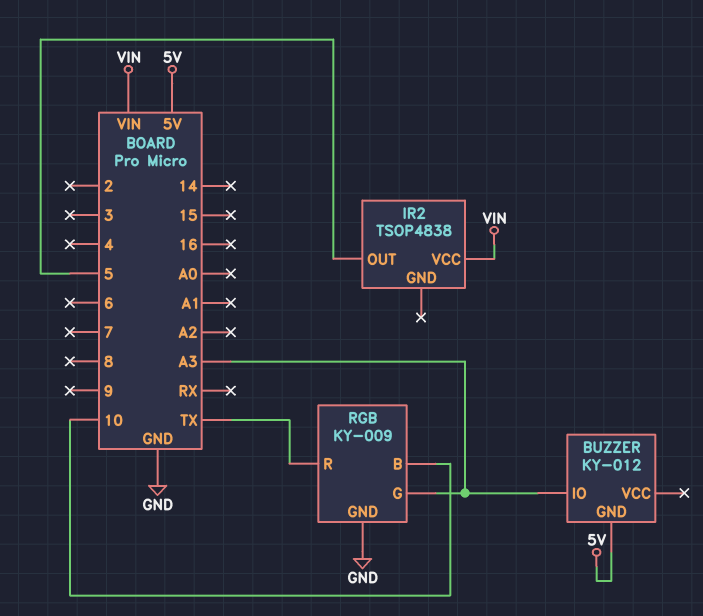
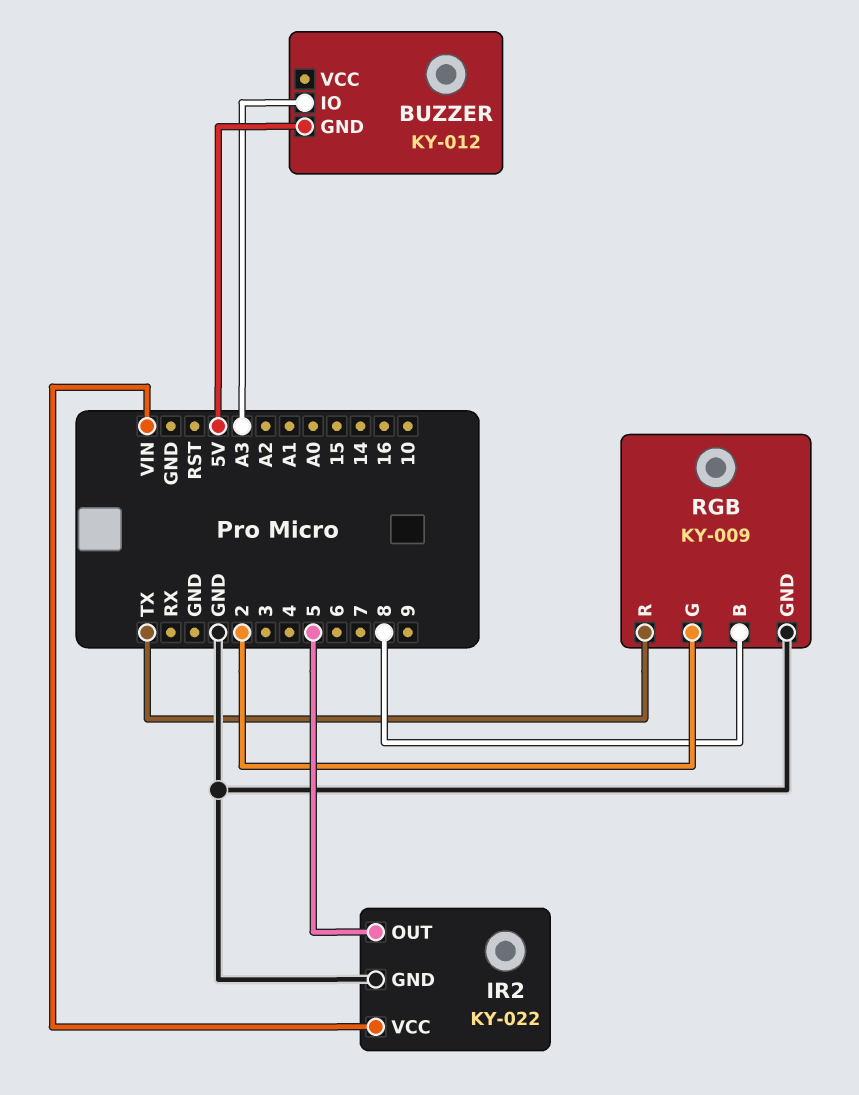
IR2: TSOP4838 -> KY-022
IR2 pin GND: none -> GND
RGB pin B: 10 -> 8
RGB pin G: A3 -> 2

